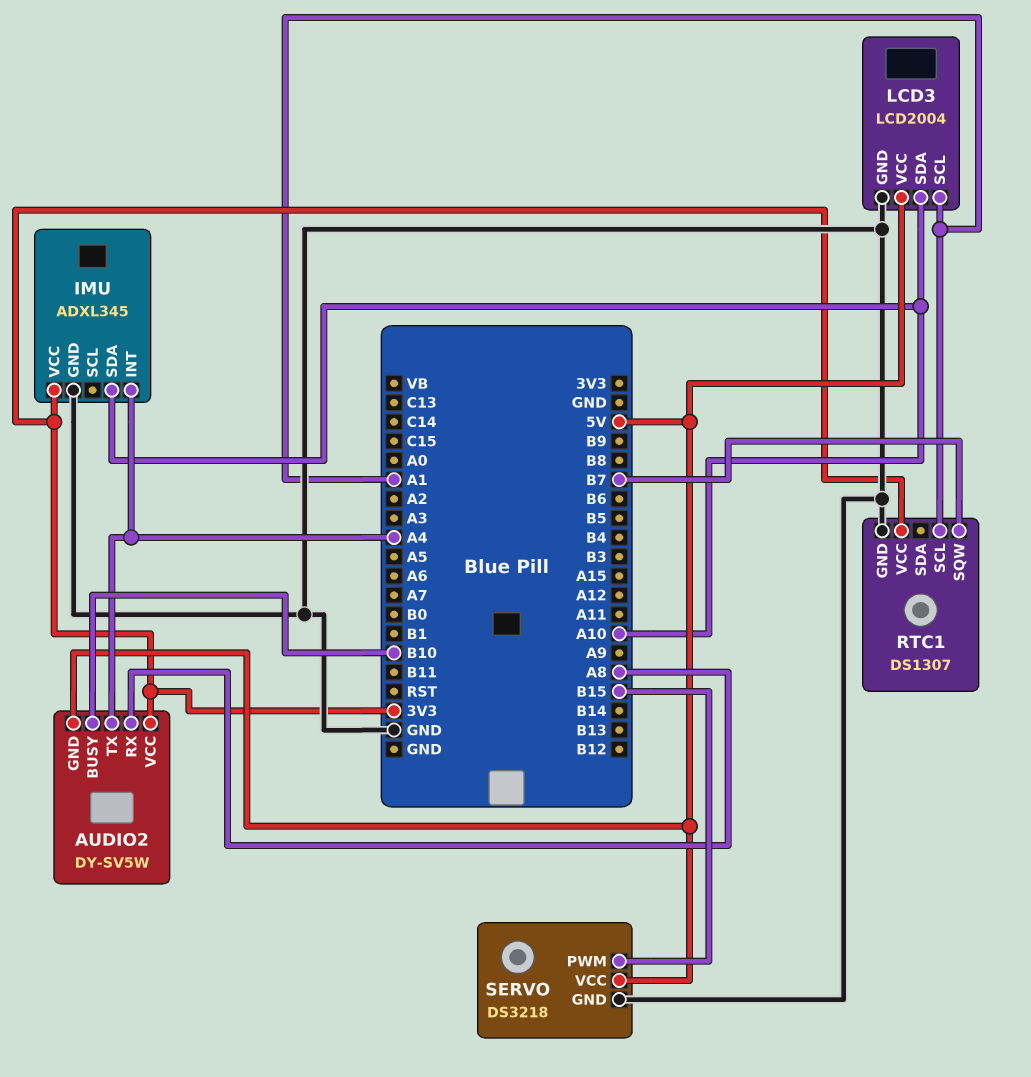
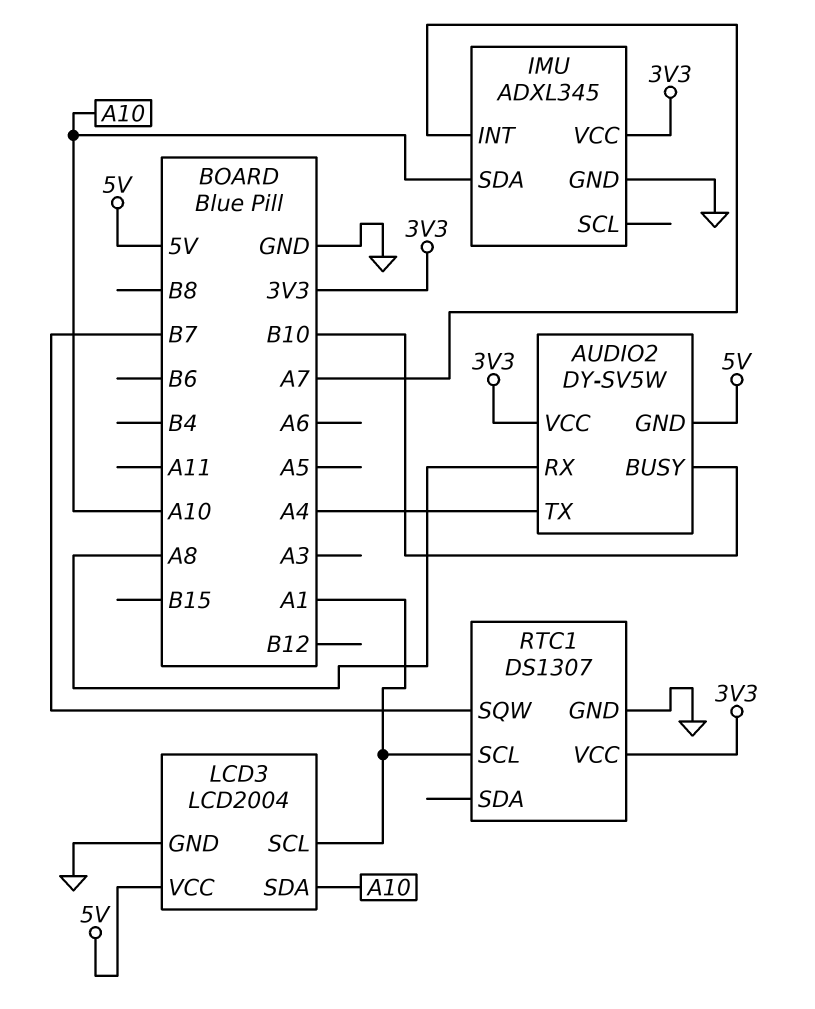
IMU pin INT: A4 -> A7
SERVO: DS3218 -> none
SERVO pin GND: GND -> none
SERVO pin PWM: B15 -> none
SERVO pin VCC: 5V -> none

